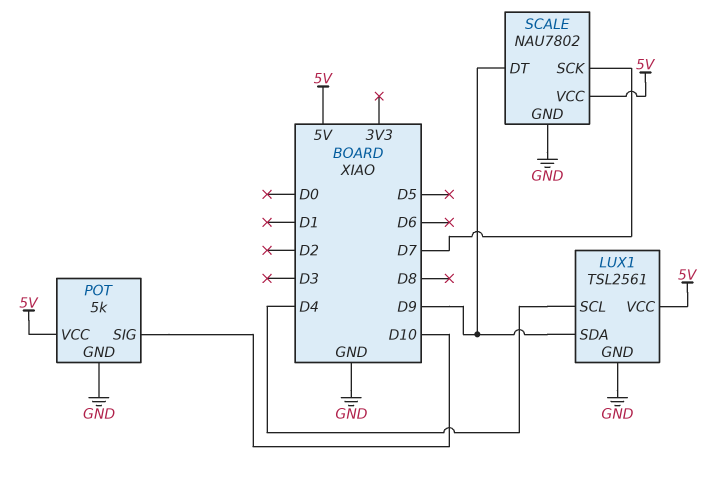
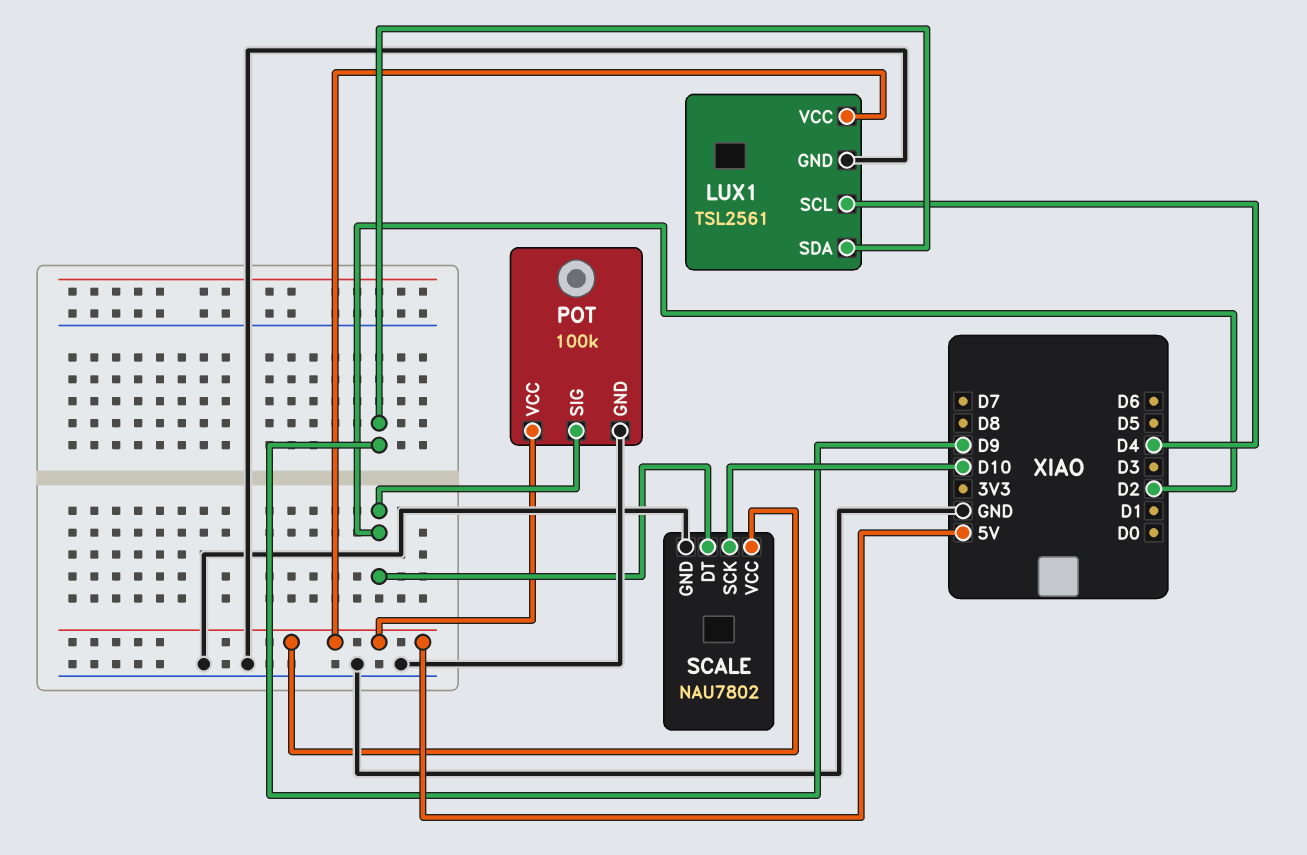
POT: 5k -> 100k
POT pin SIG: D10 -> D2
SCALE pin DT: D9 -> D2
SCALE pin SCK: D7 -> D10

